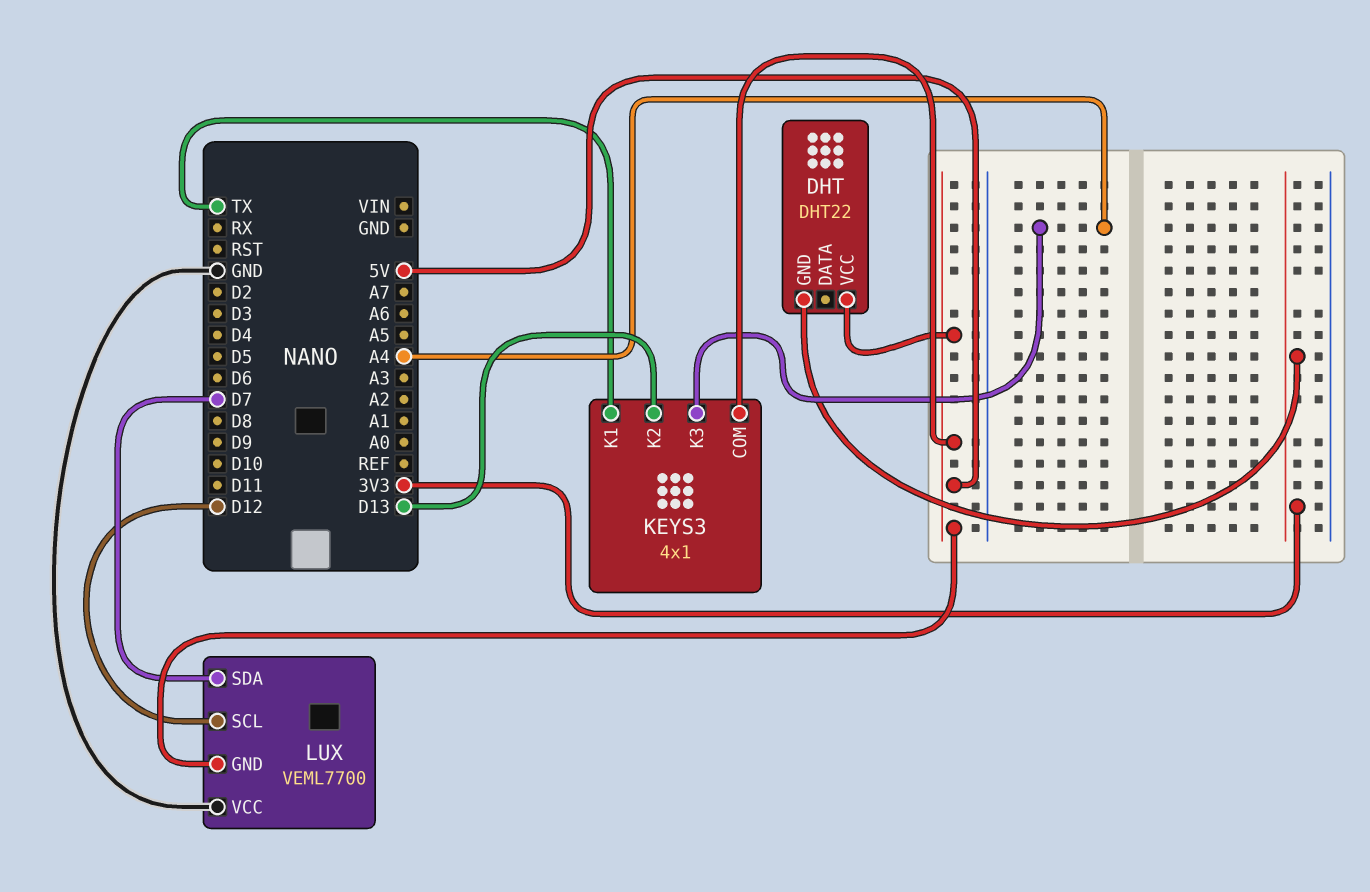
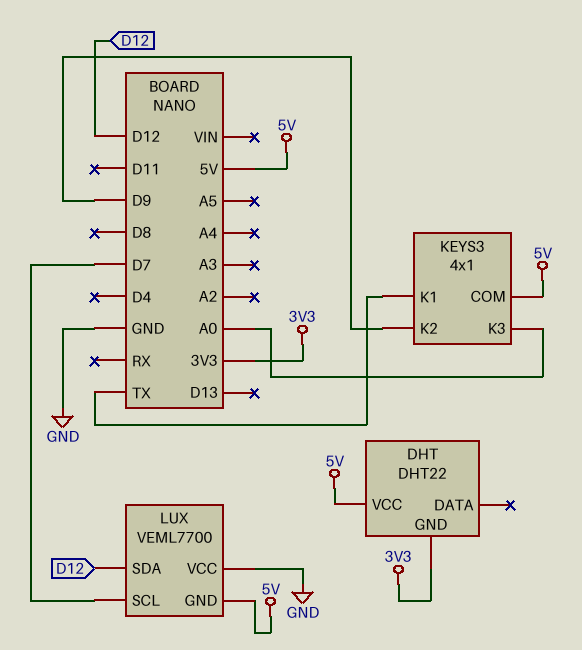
KEYS3 pin K2: D13 -> D9
KEYS3 pin K3: A4 -> A0
LUX pin SCL: D12 -> D7
LUX pin SDA: D7 -> D12

